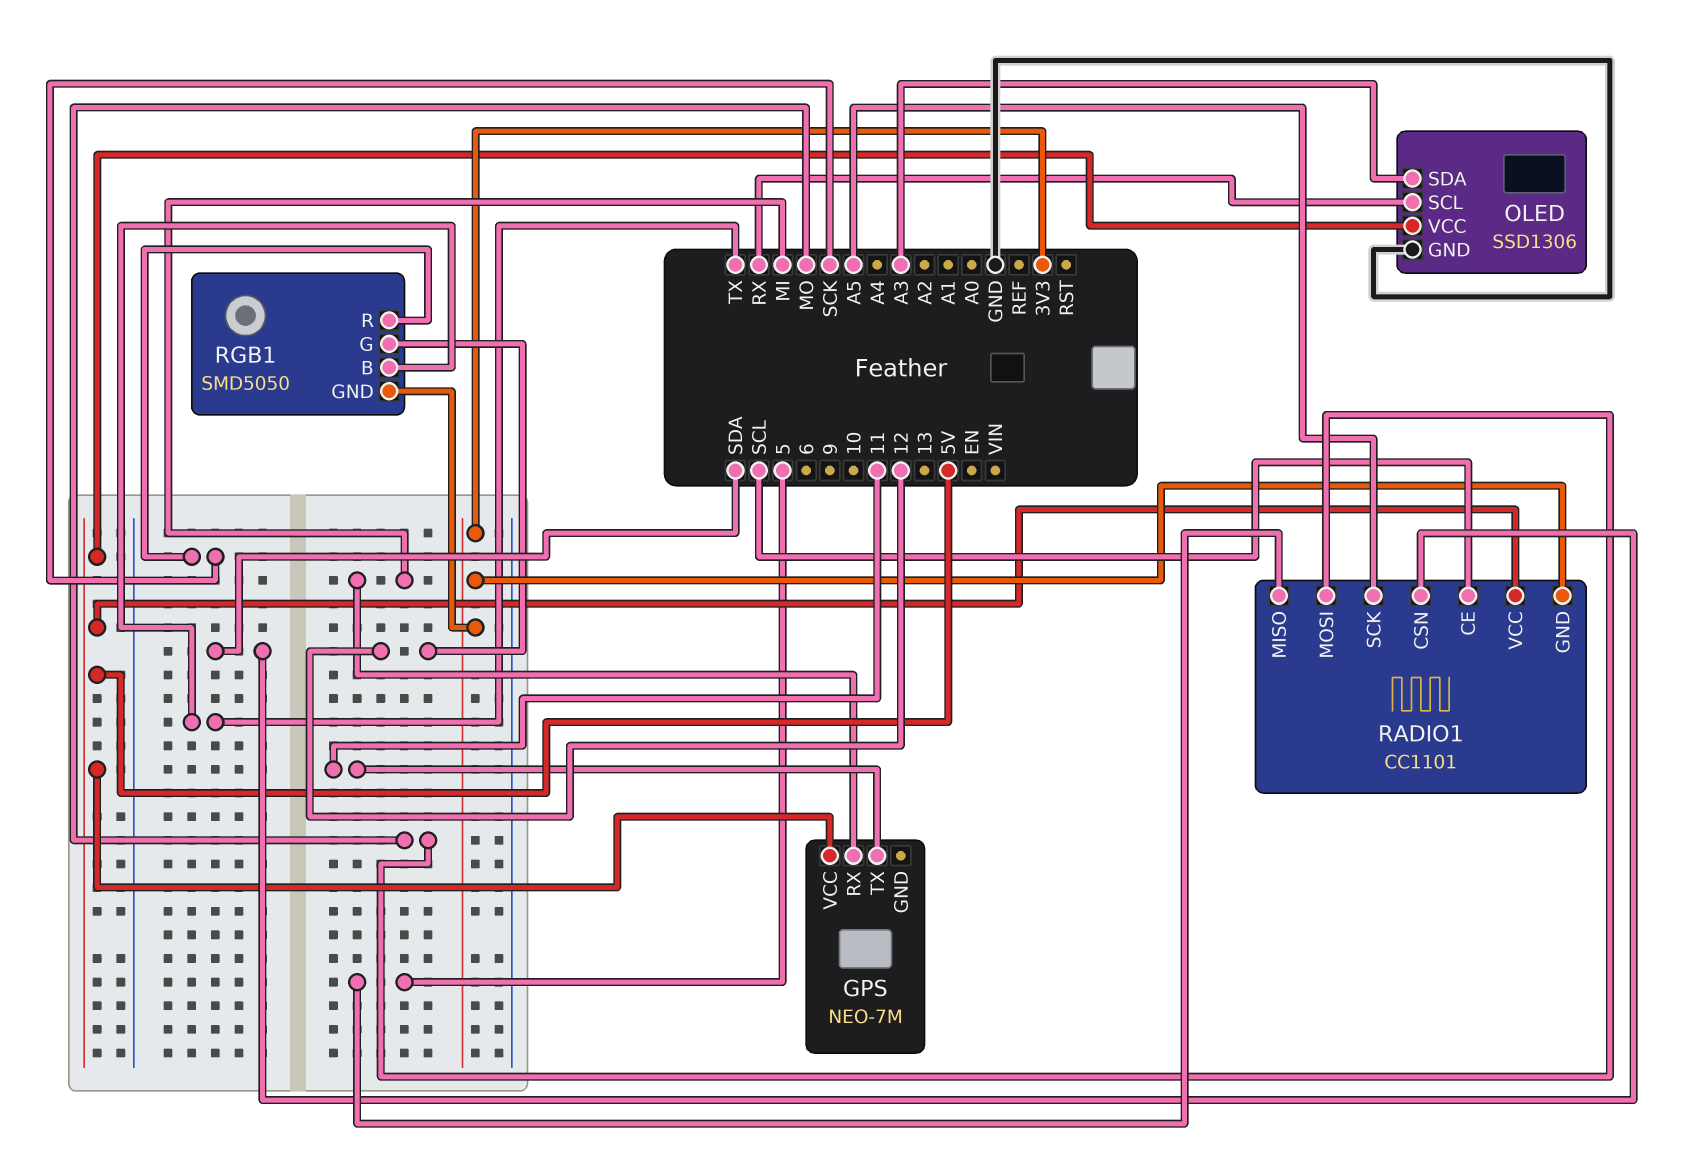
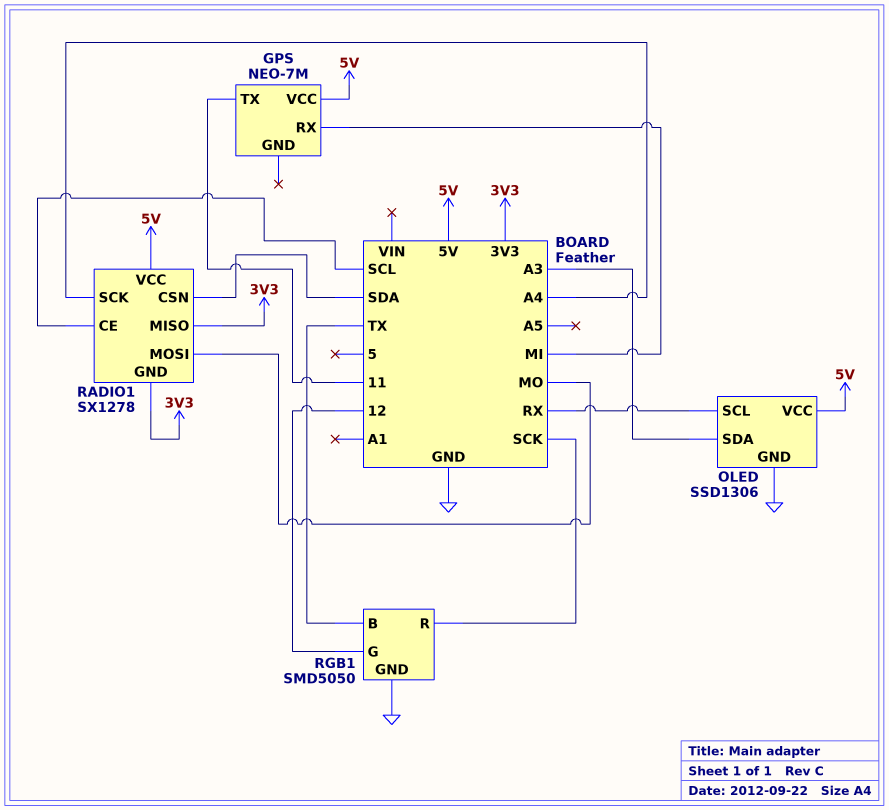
RADIO1: CC1101 -> SX1278
RADIO1 pin MISO: 5 -> 3V3
RADIO1 pin SCK: A5 -> A4
RGB1 pin GND: 3V3 -> GND

